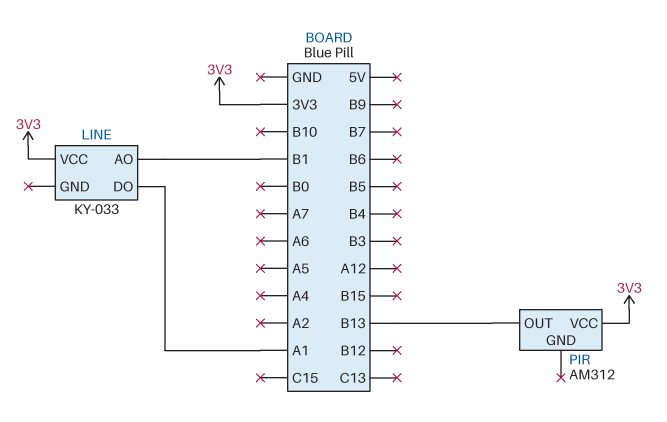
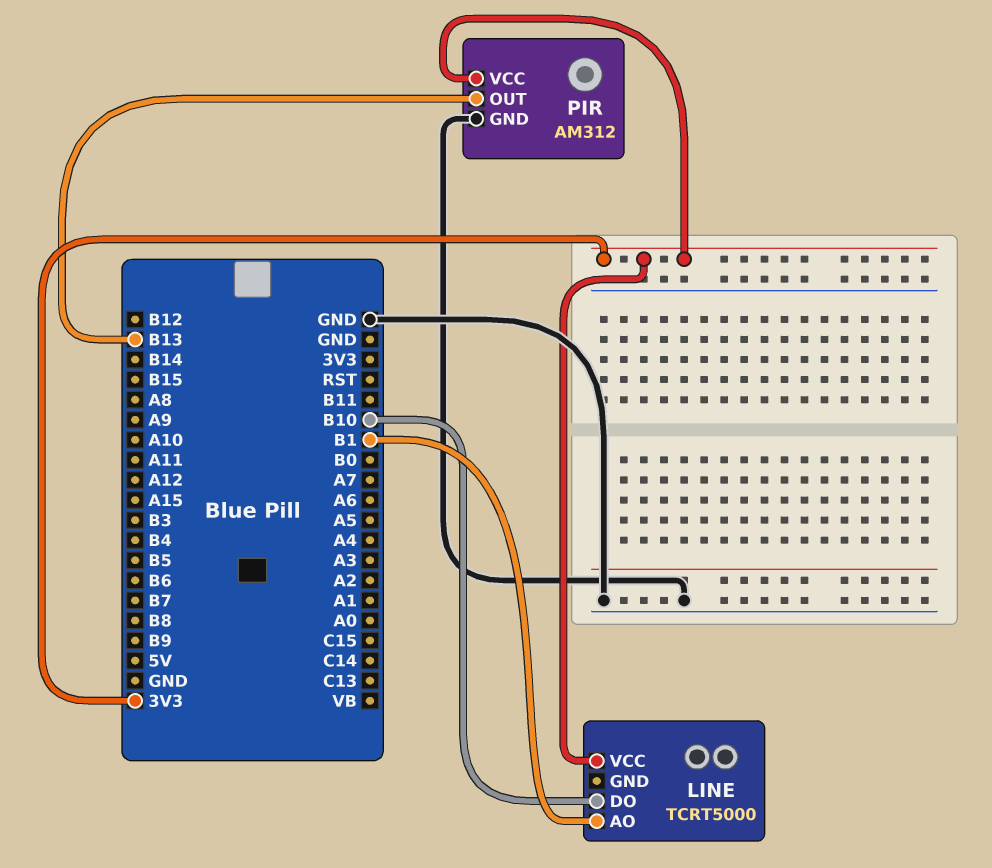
LINE: KY-033 -> TCRT5000
LINE pin DO: A1 -> B10
PIR pin GND: none -> GND

